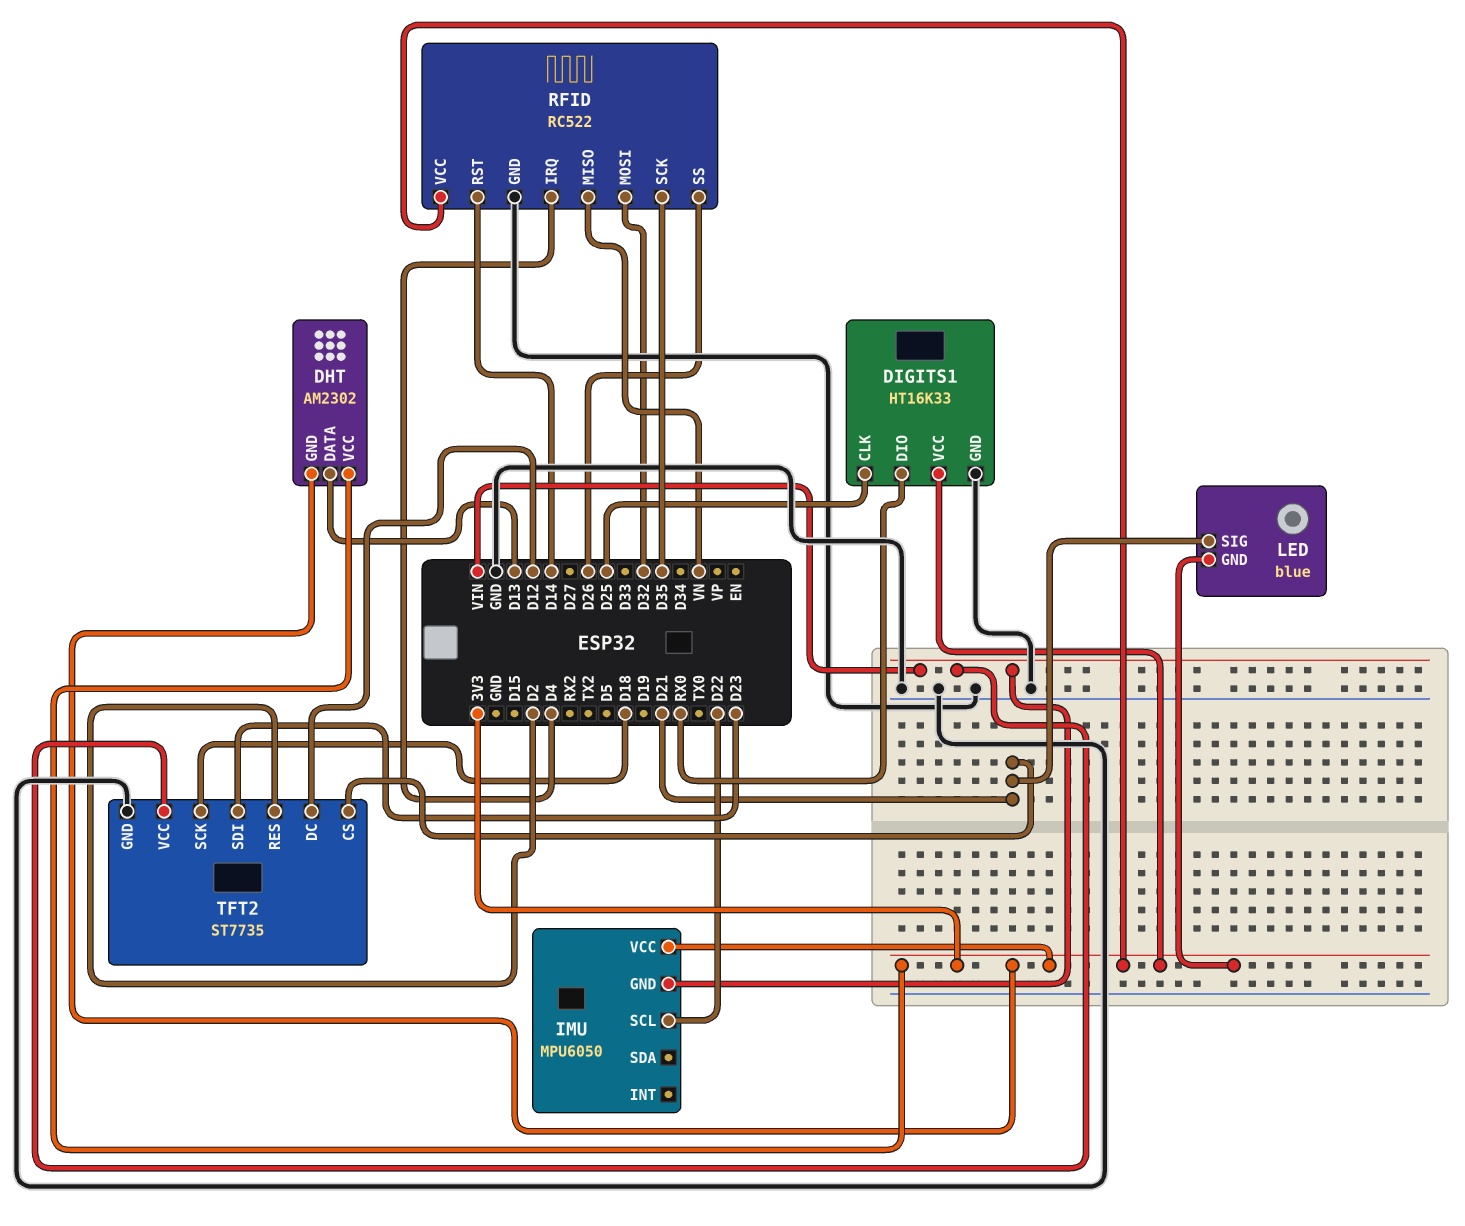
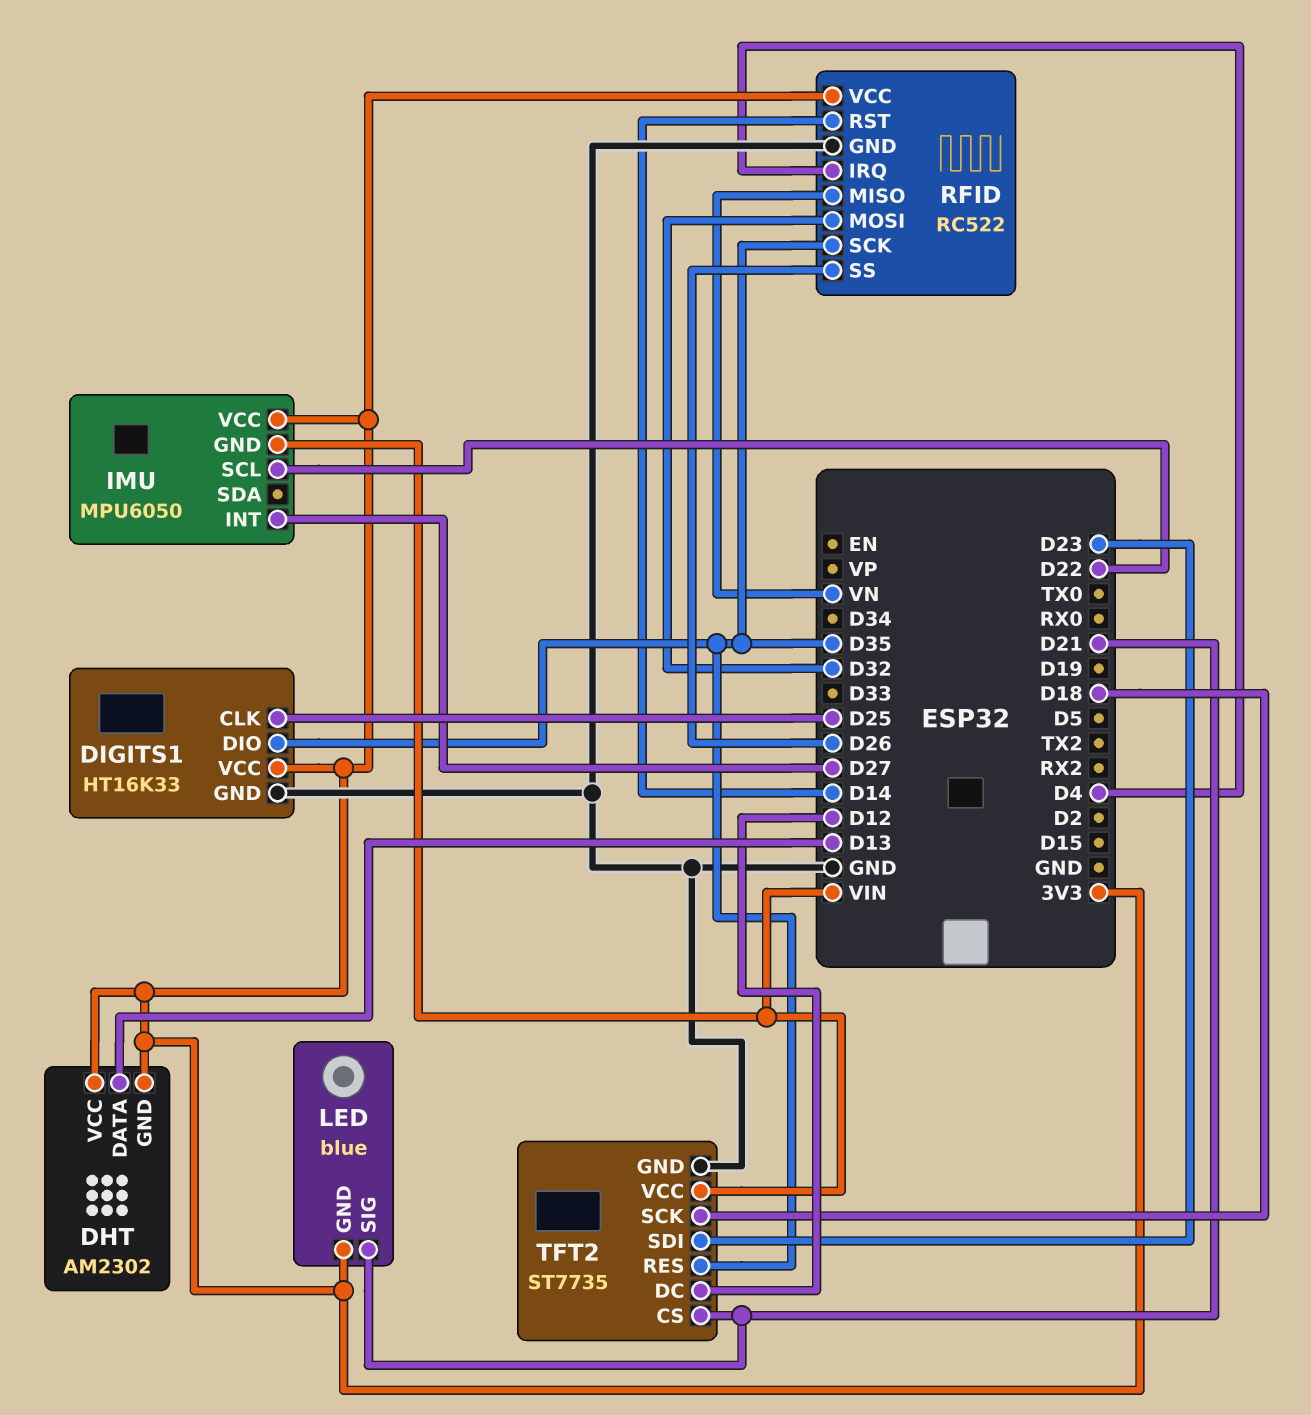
DIGITS1 pin DIO: RX0 -> D35
IMU pin INT: none -> D27
TFT2 pin RES: D2 -> D35

